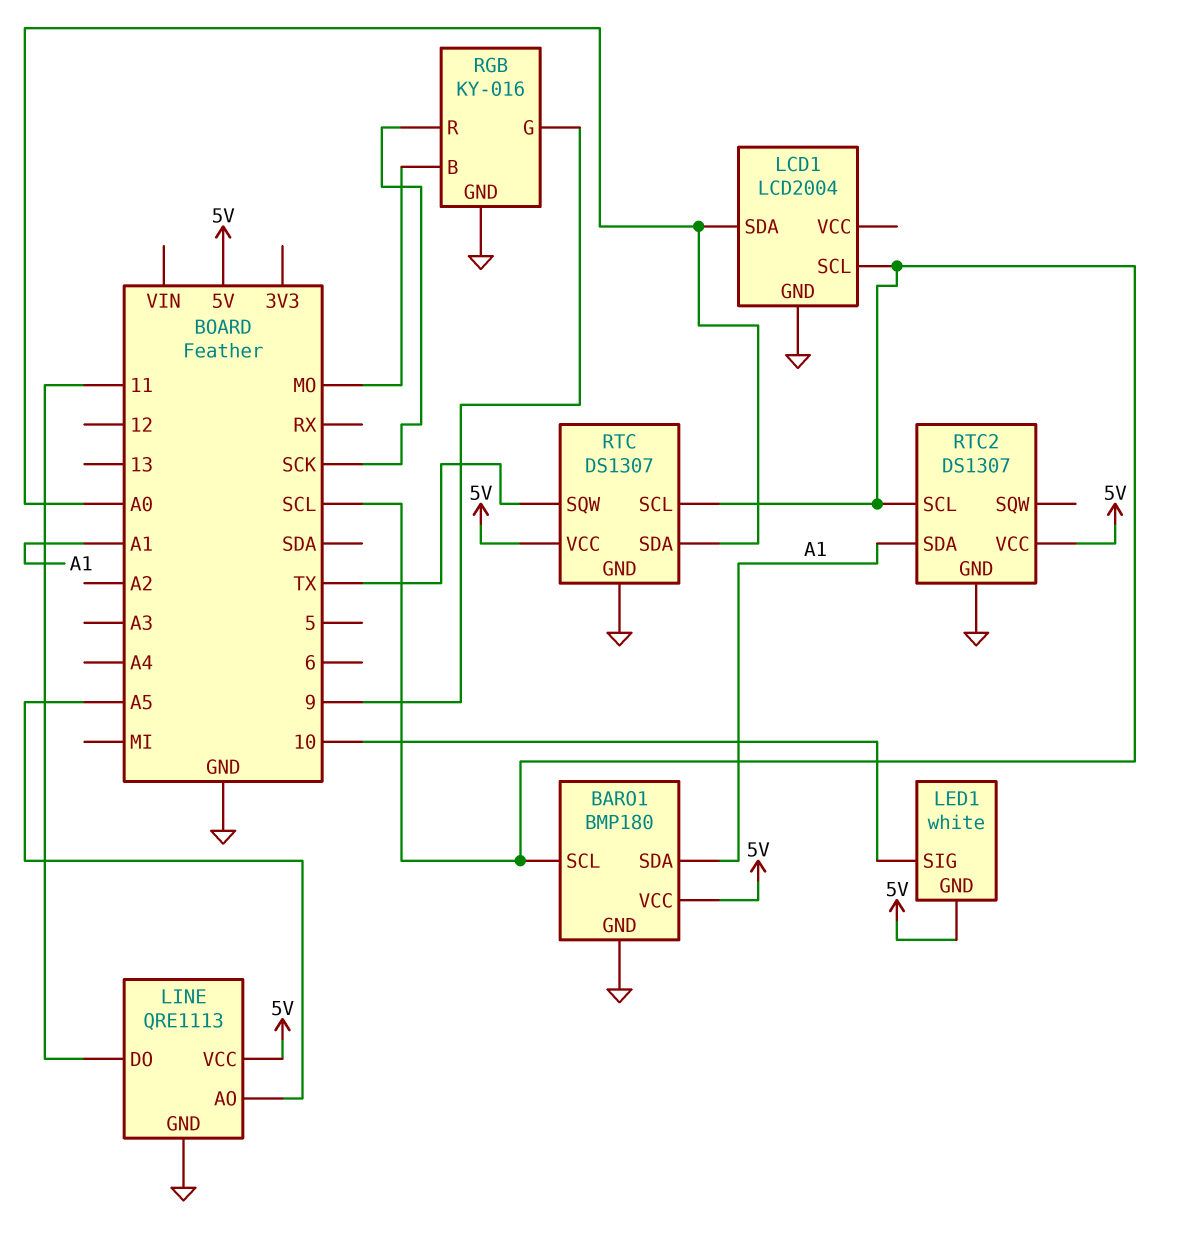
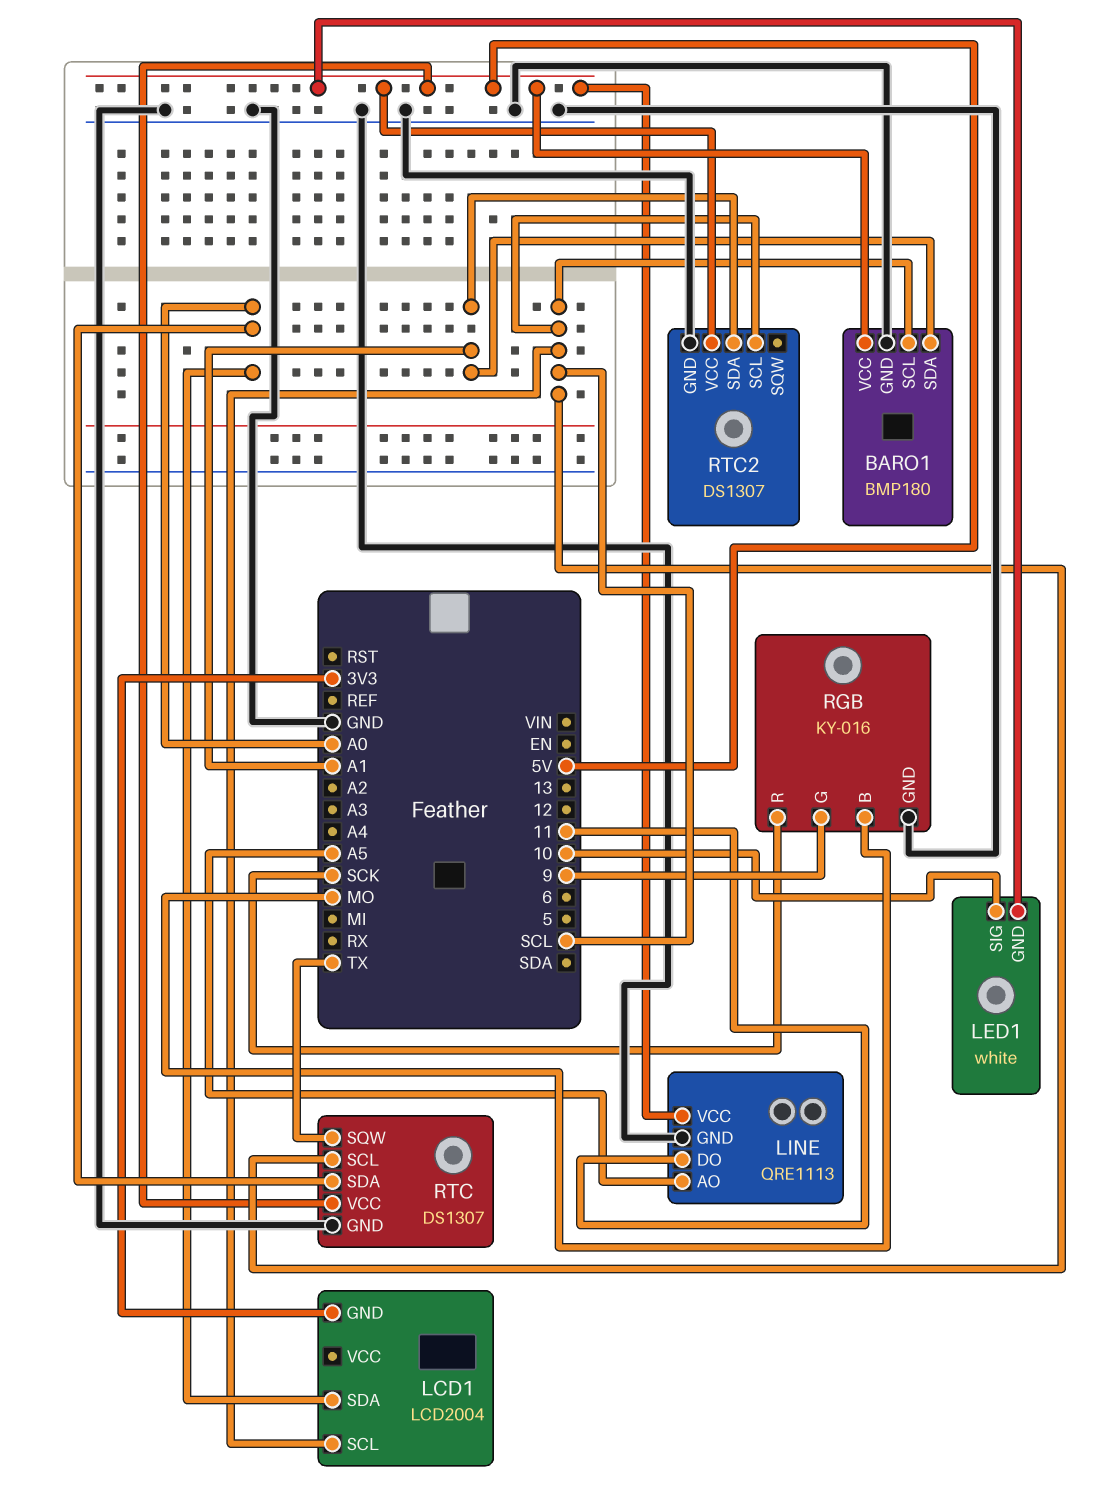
LCD1 pin GND: GND -> 3V3

